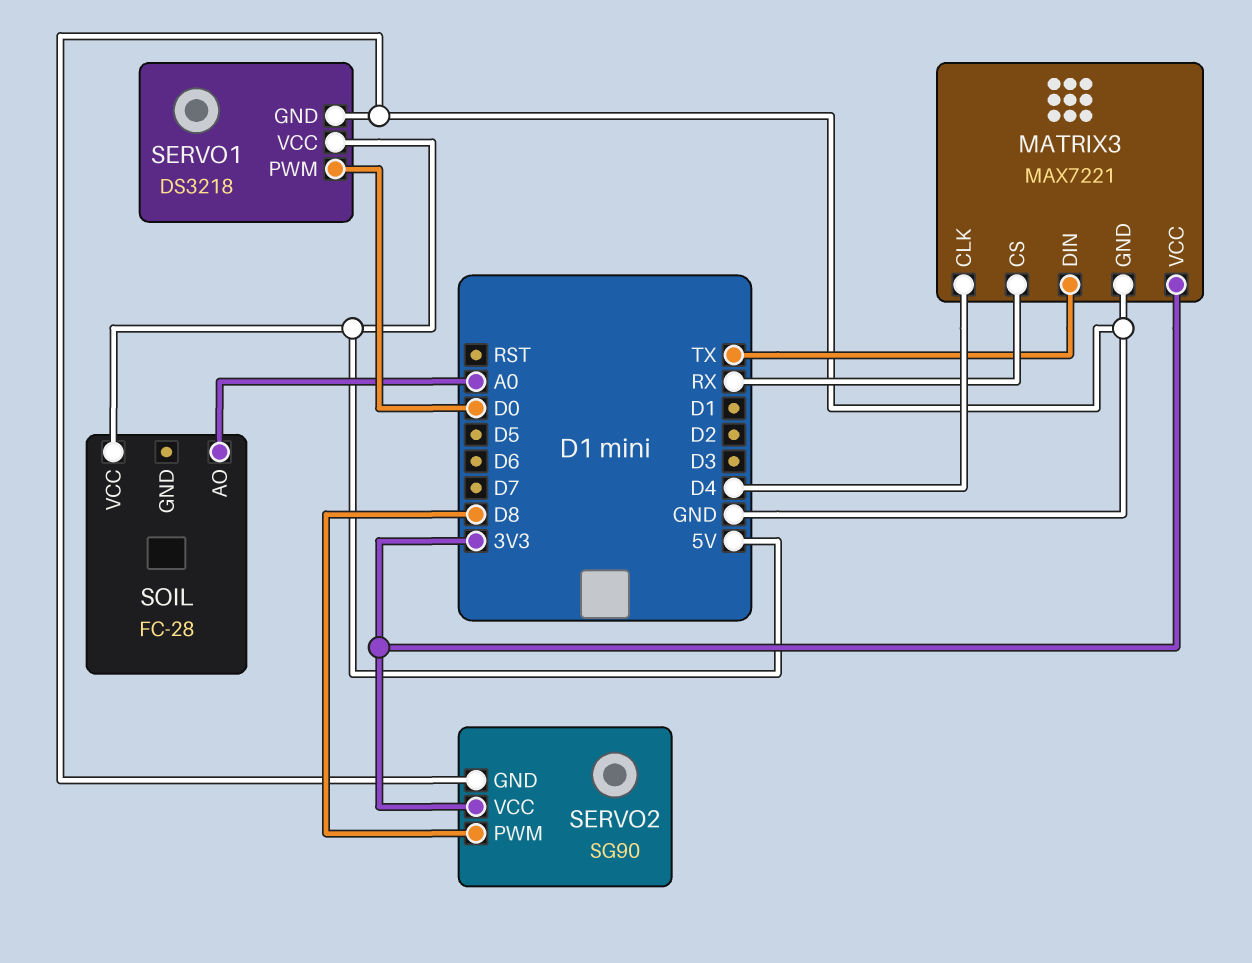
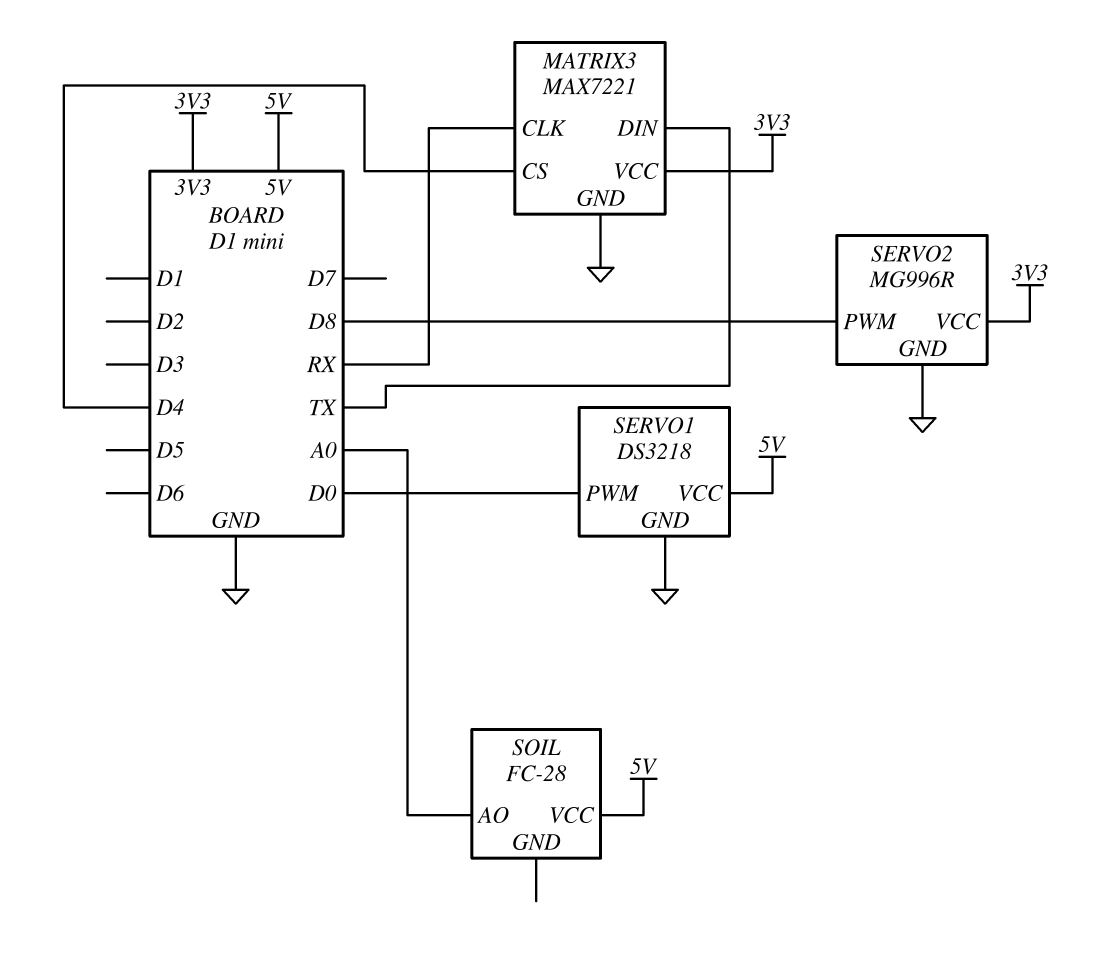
MATRIX3 pin CLK: D4 -> RX
MATRIX3 pin CS: RX -> D4
SERVO2: SG90 -> MG996R

